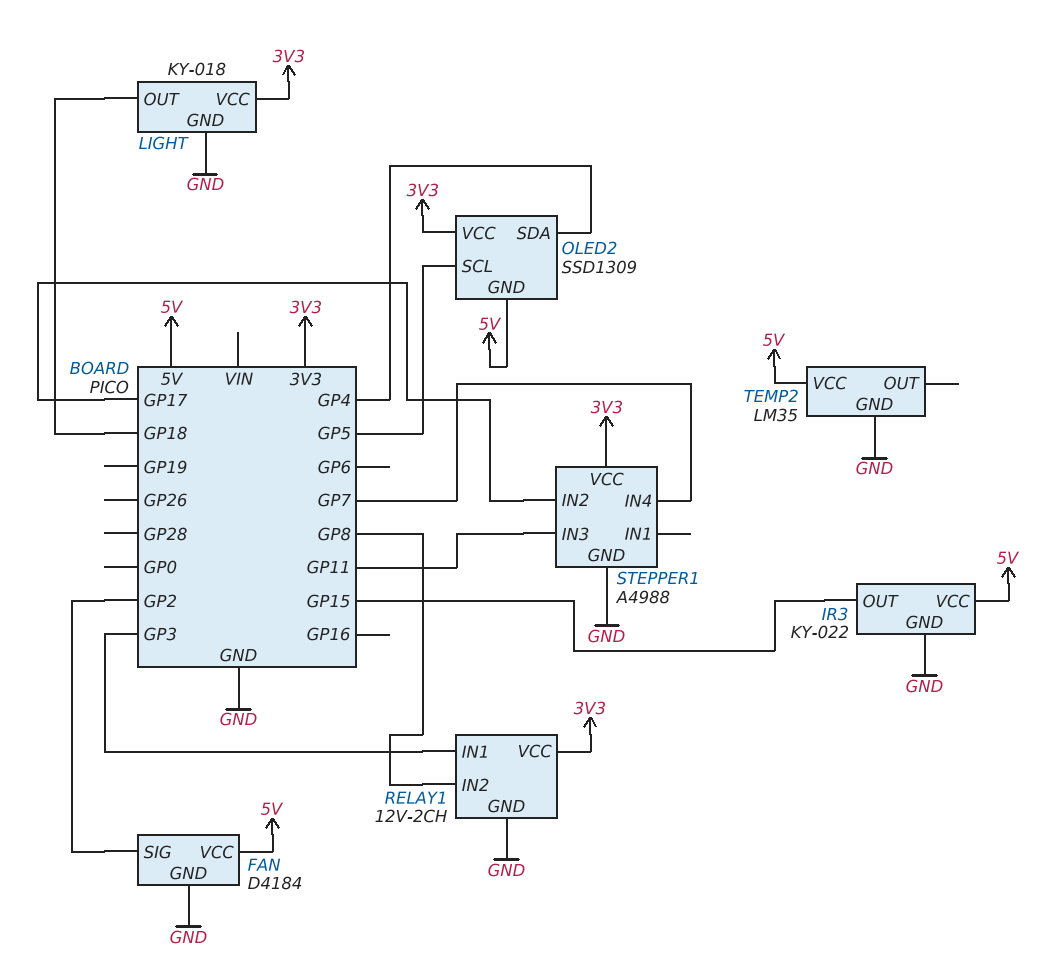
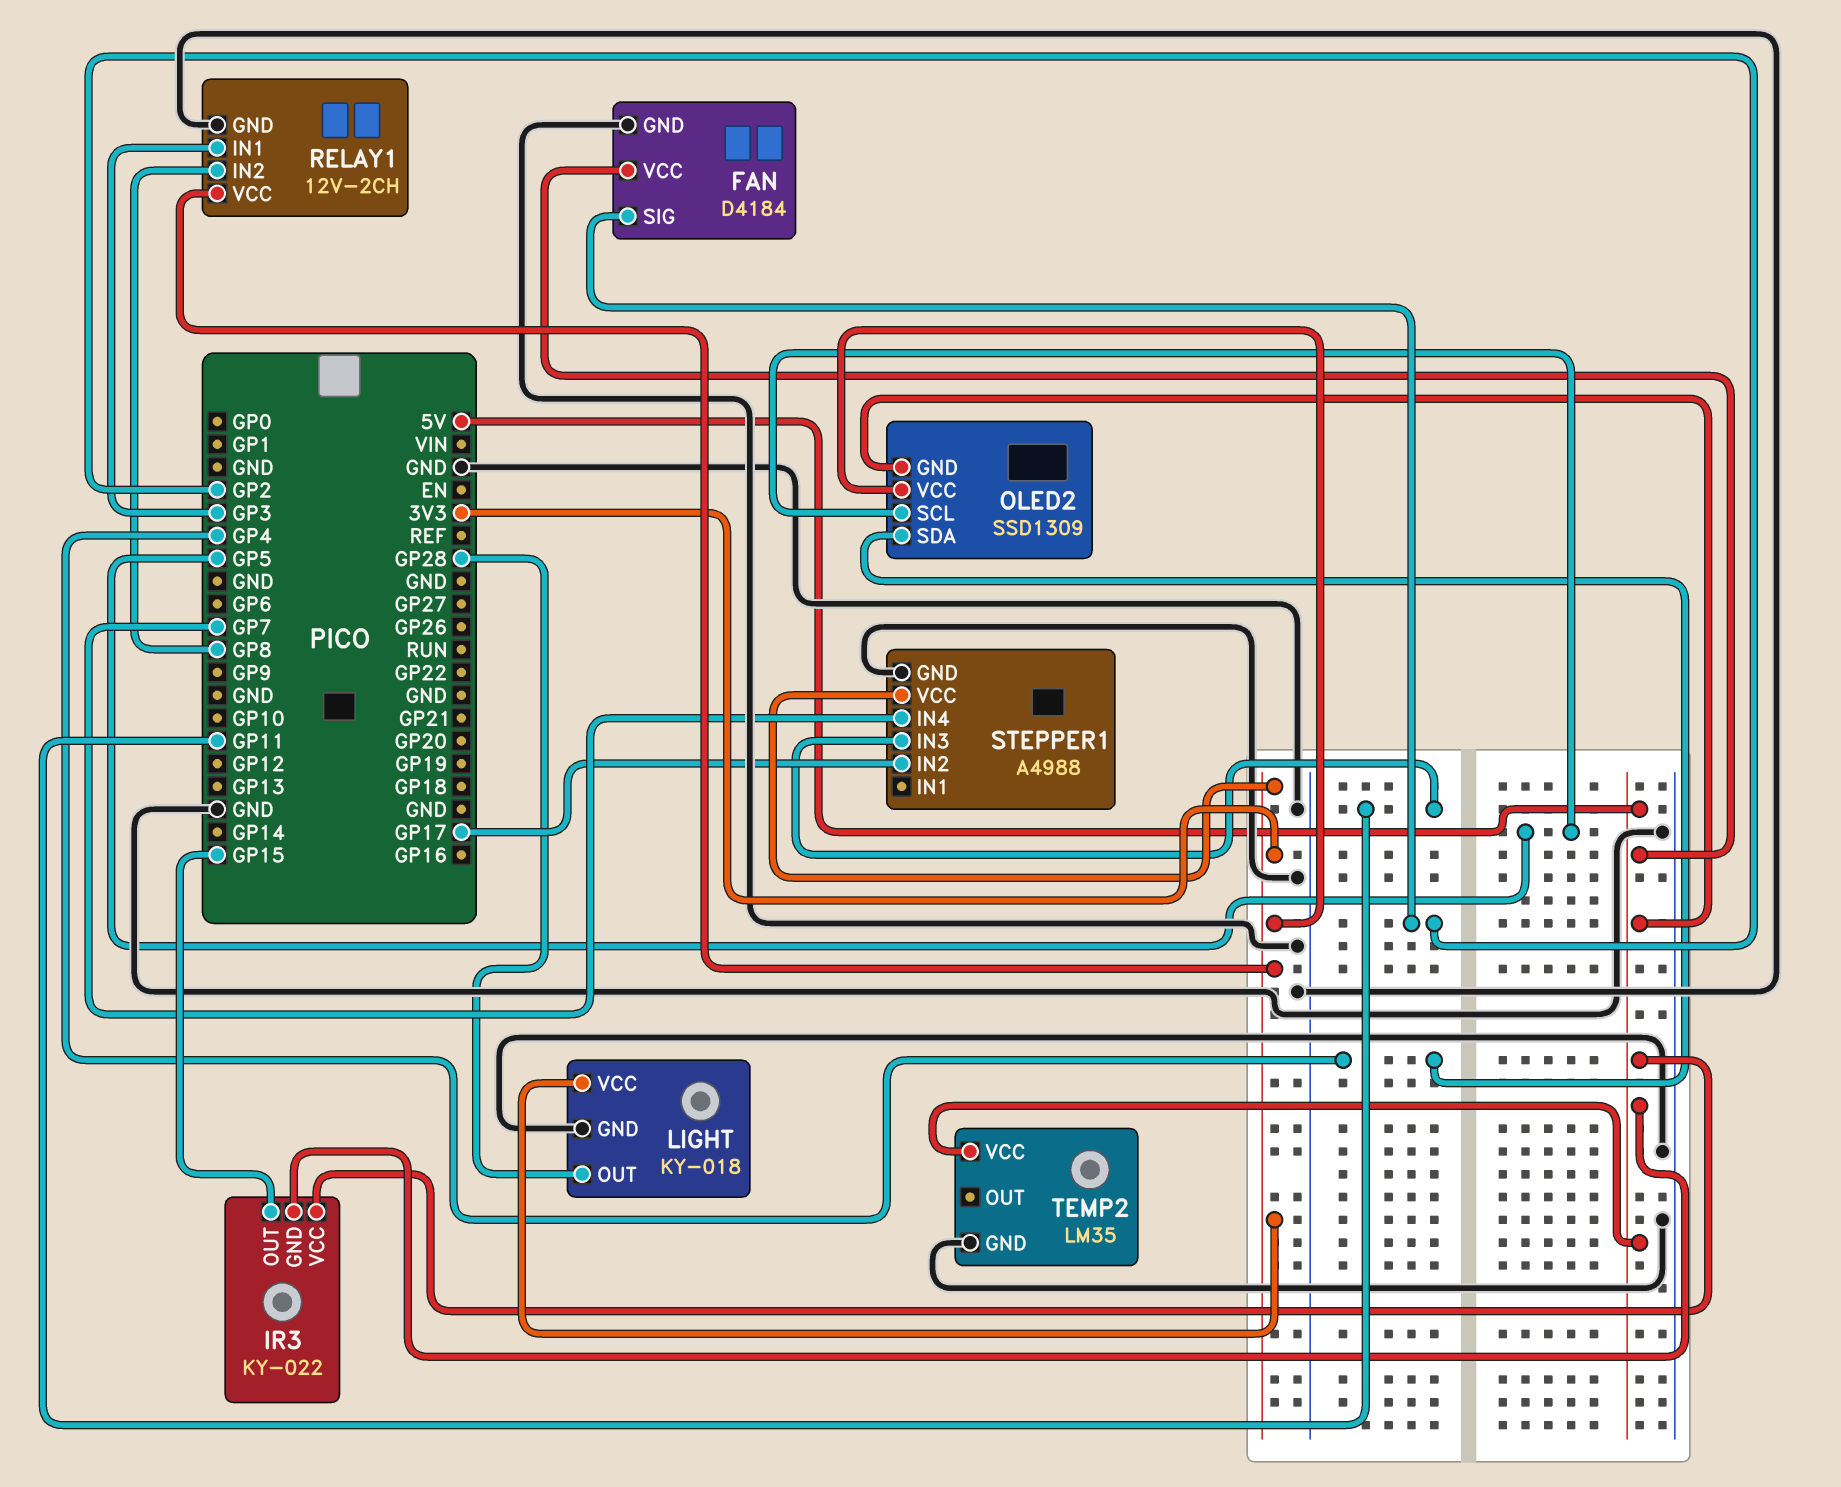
IR3 pin GND: GND -> 5V
LIGHT pin OUT: GP18 -> GP28

